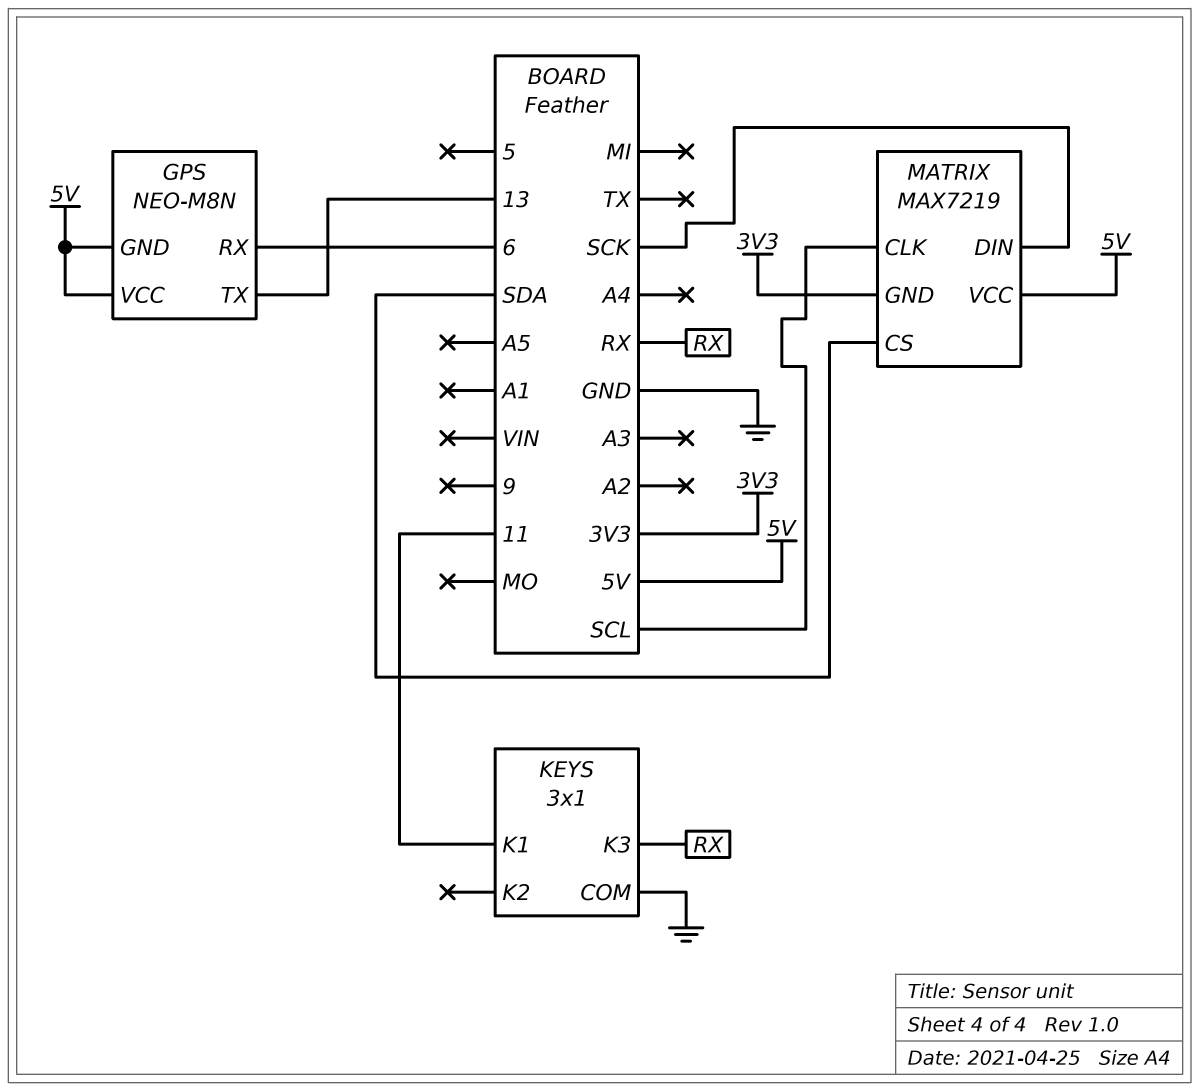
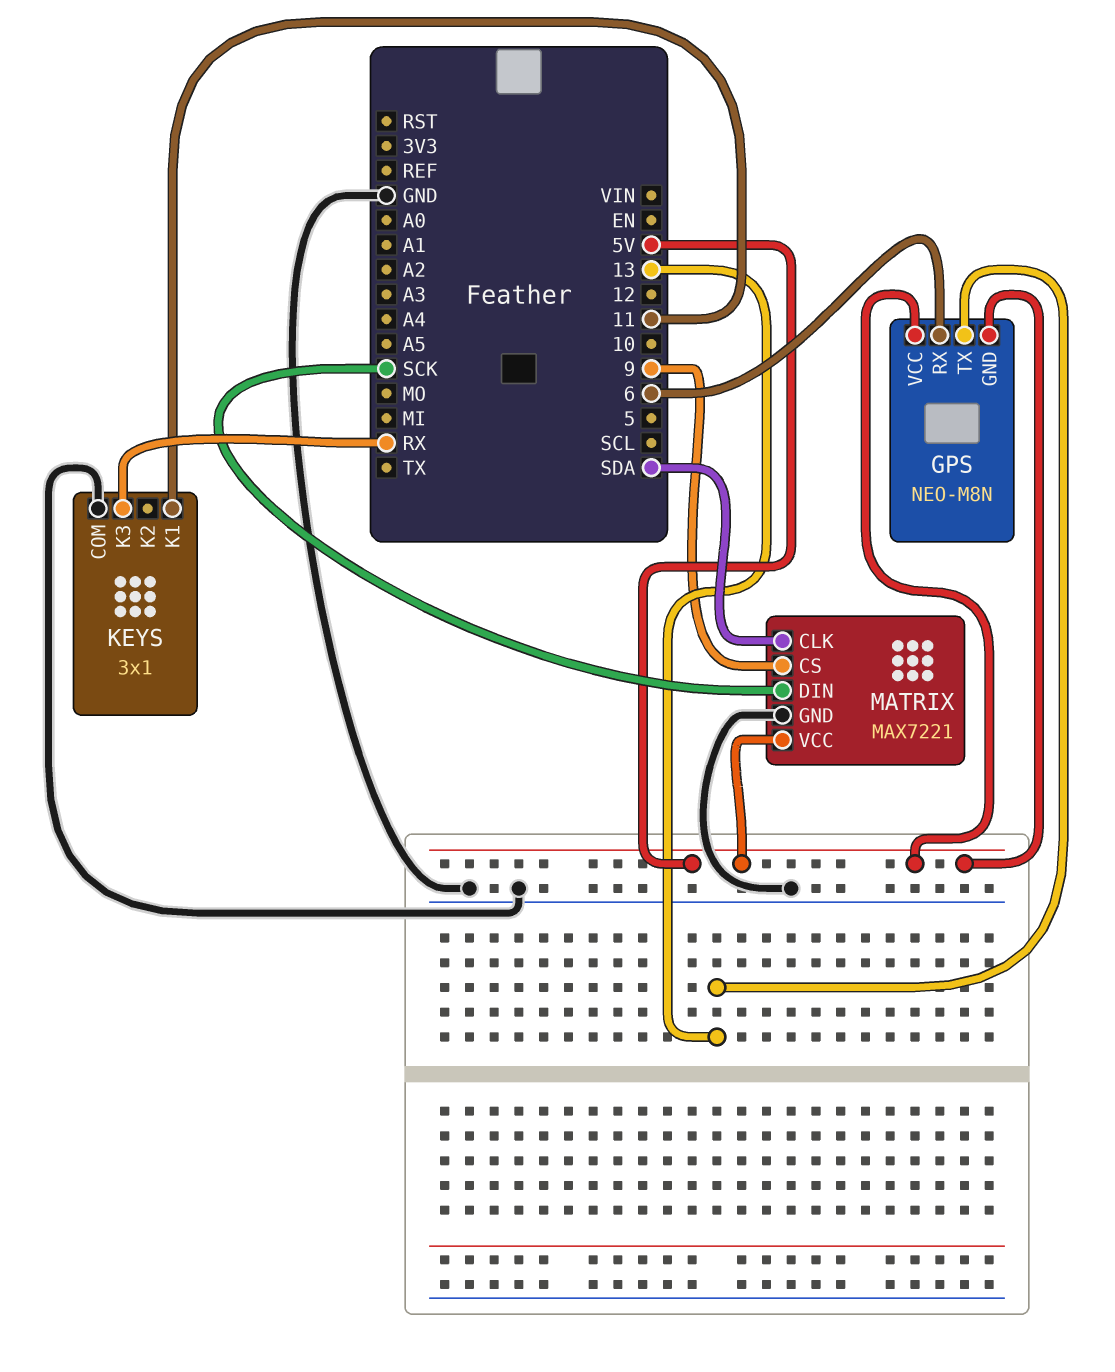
MATRIX: MAX7219 -> MAX7221
MATRIX pin CLK: SCL -> SDA
MATRIX pin CS: SDA -> 9
MATRIX pin GND: 3V3 -> GND

